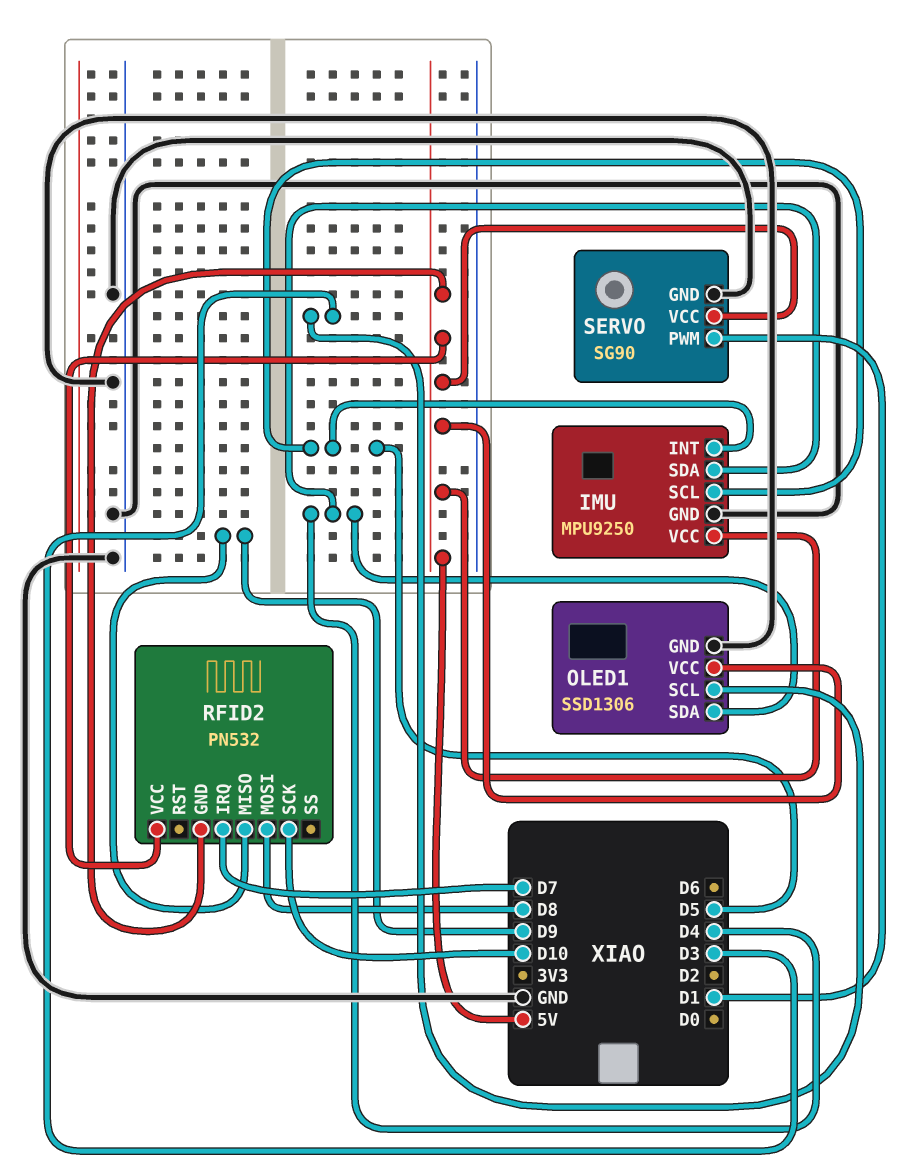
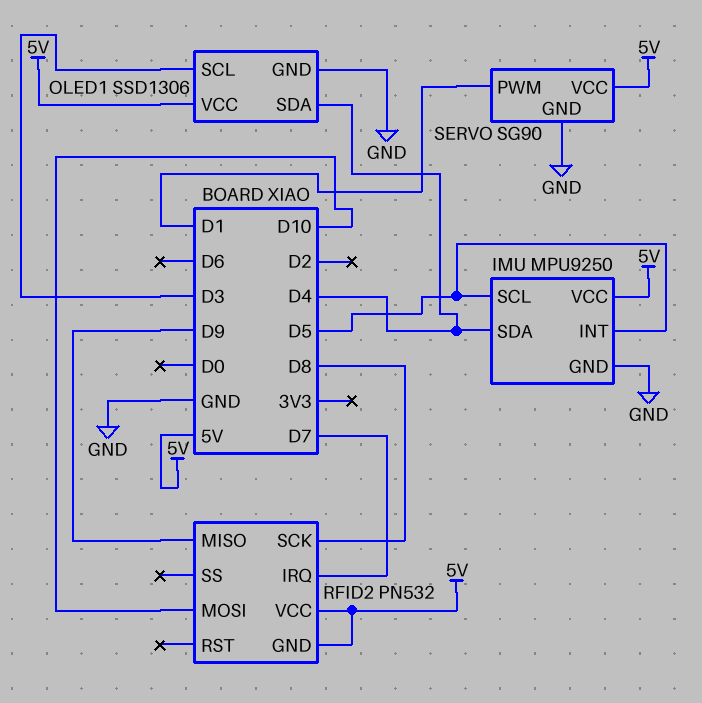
RFID2 pin MOSI: D8 -> D10
RFID2 pin SCK: D10 -> D8

